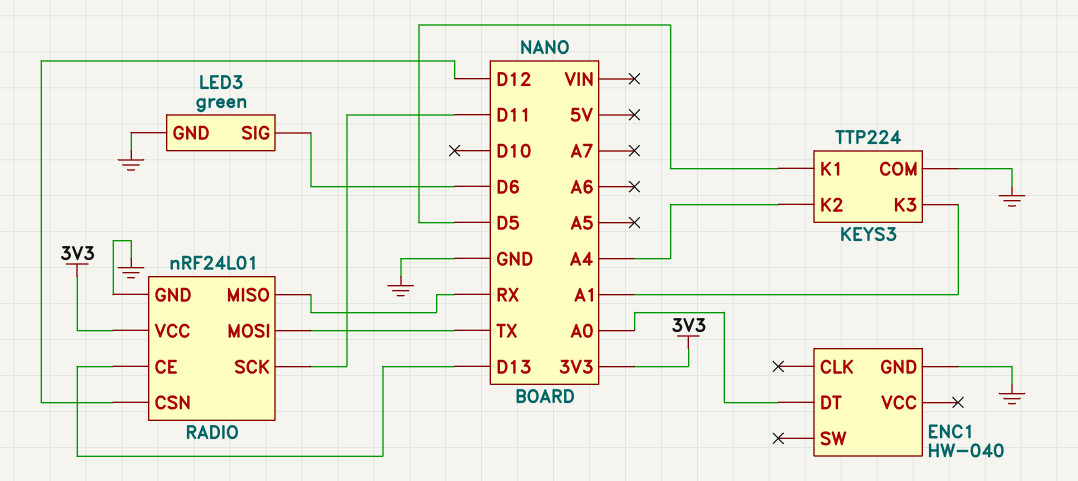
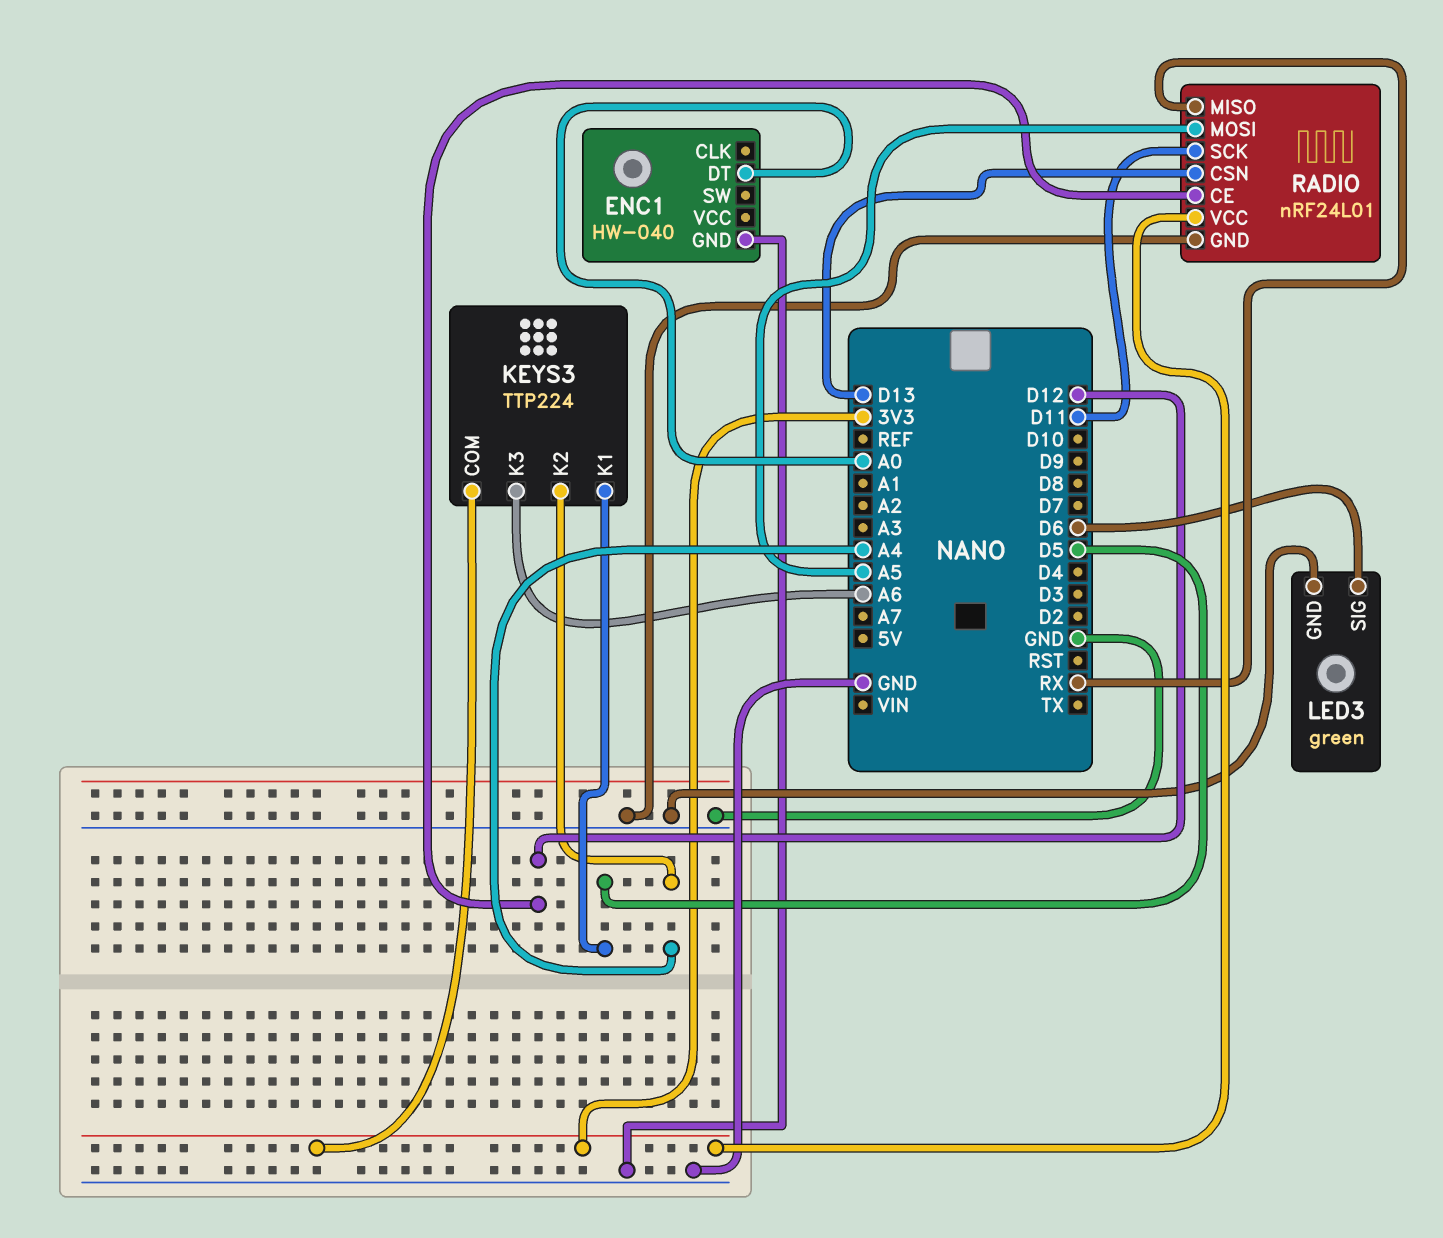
KEYS3 pin COM: GND -> 3V3
KEYS3 pin K3: A1 -> A6
RADIO pin CE: D13 -> D12
RADIO pin CSN: D12 -> D13
RADIO pin MOSI: TX -> A5

